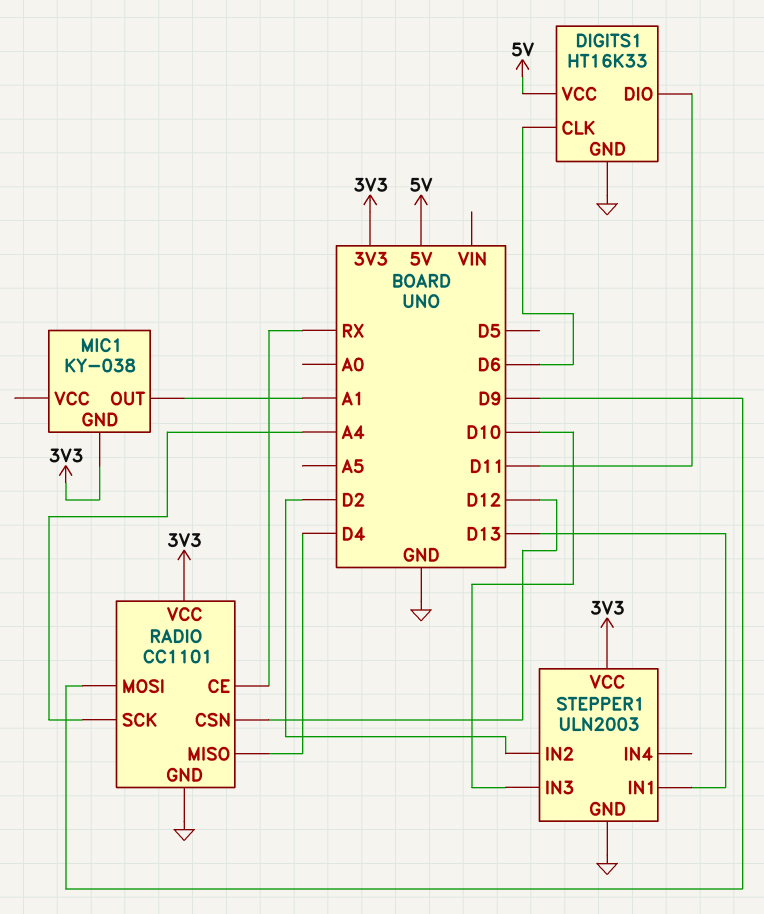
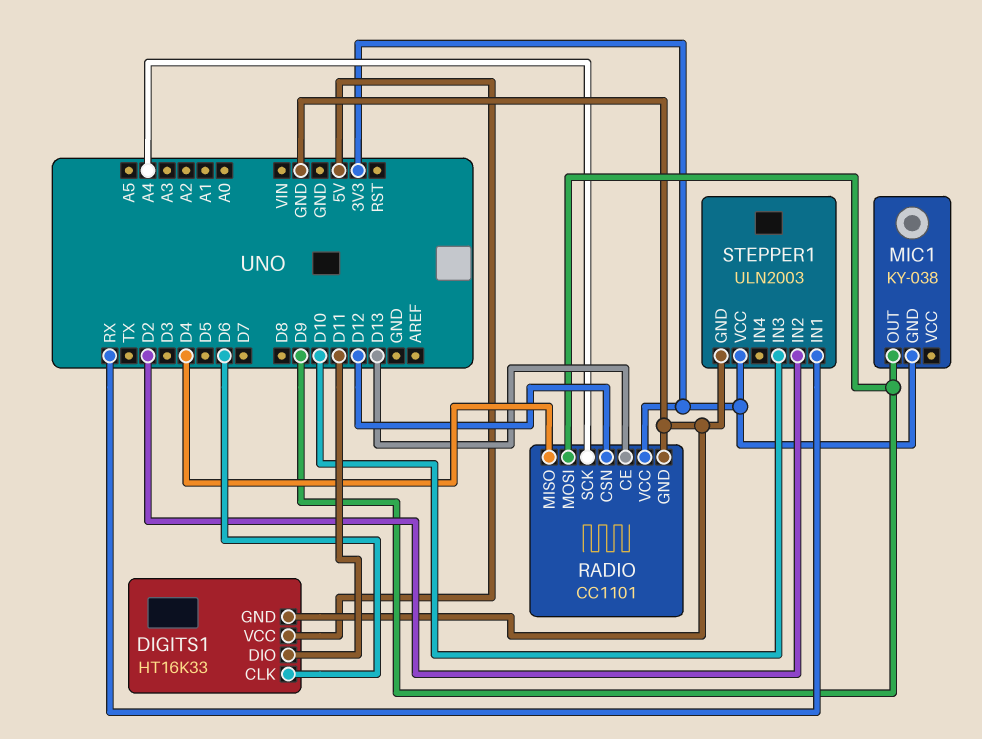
MIC1 pin OUT: A1 -> D9
RADIO pin CE: RX -> D13
STEPPER1 pin IN1: D13 -> RX

